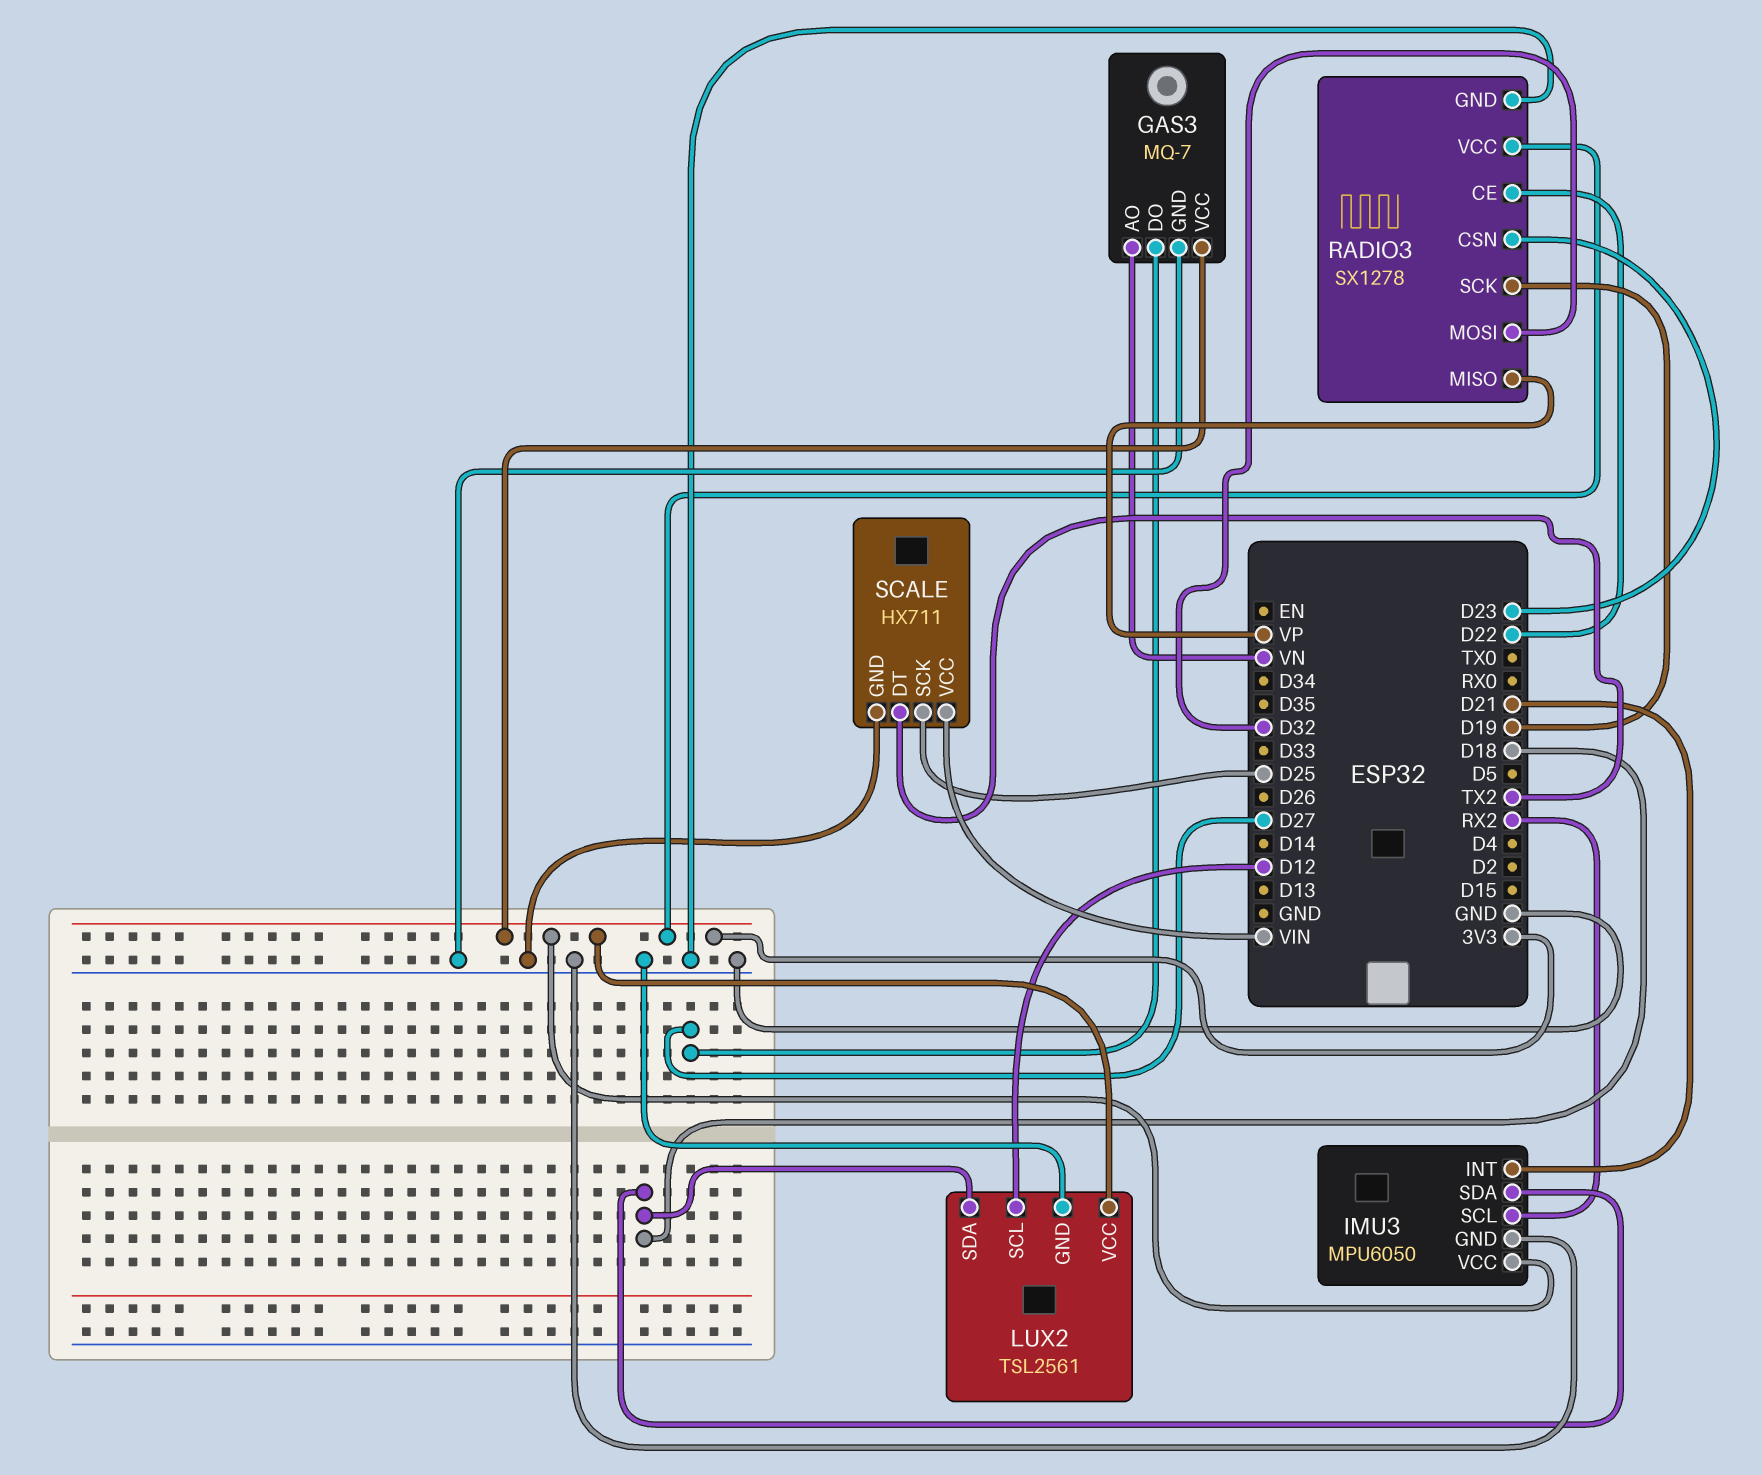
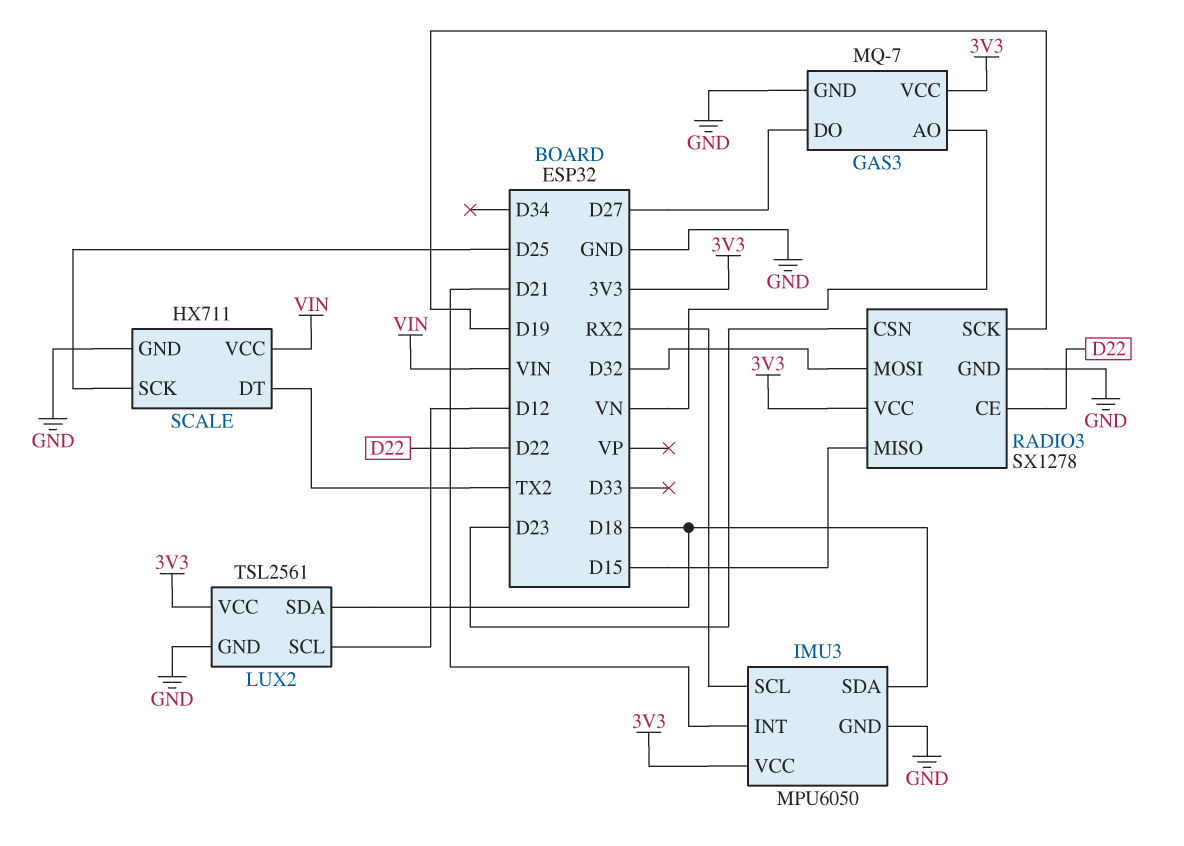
RADIO3 pin MISO: VP -> D15

